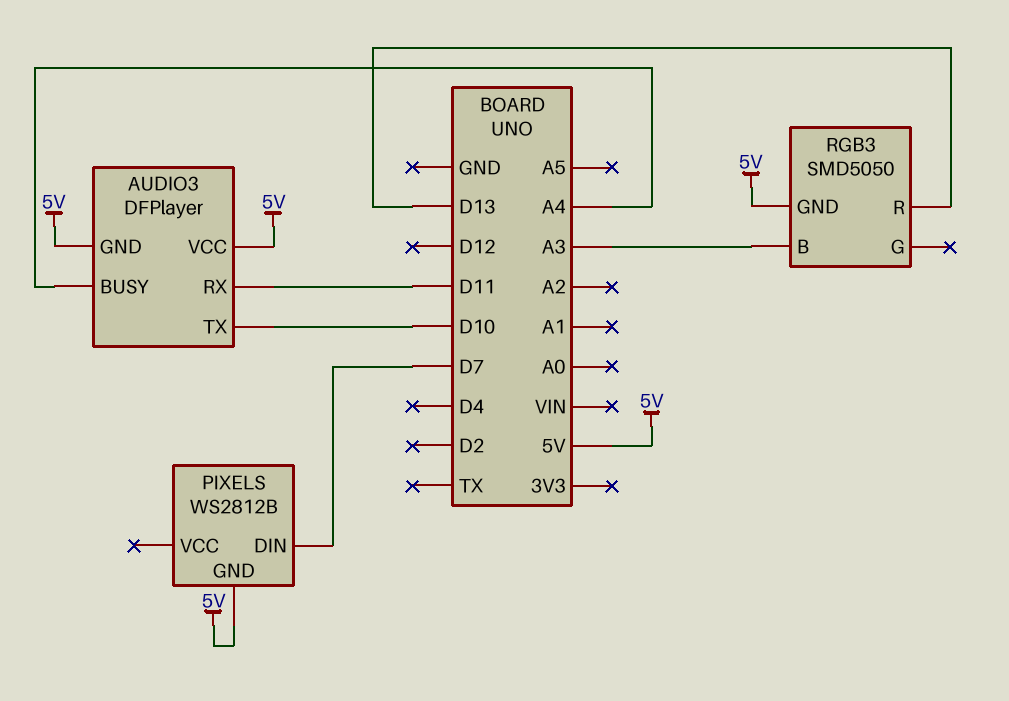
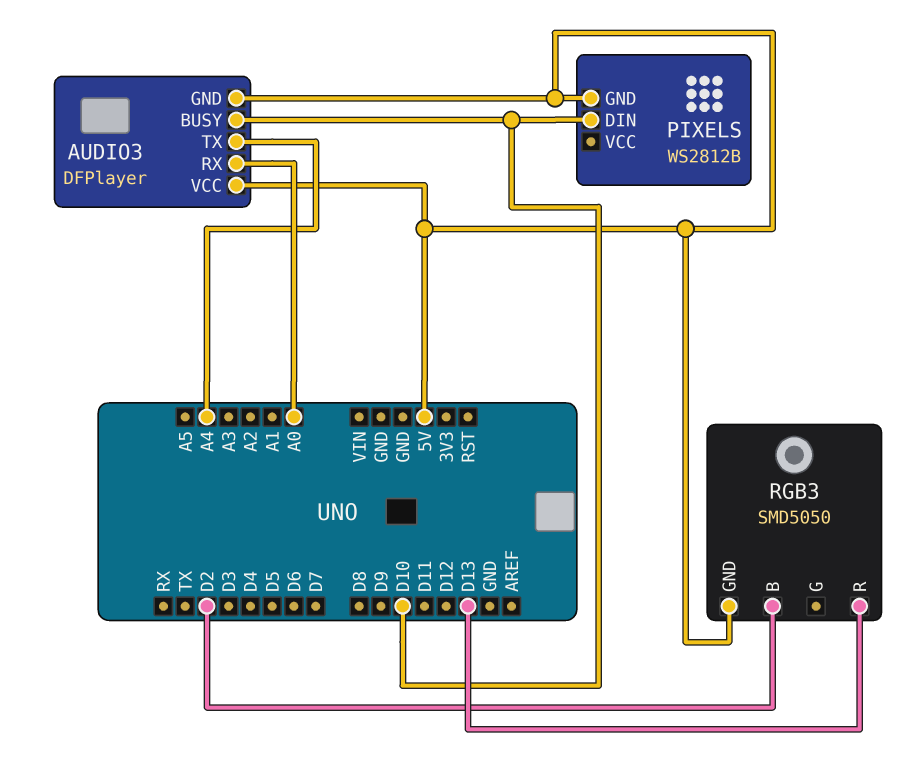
AUDIO3 pin BUSY: A4 -> D10
AUDIO3 pin RX: D11 -> A0
AUDIO3 pin TX: D10 -> A4
PIXELS pin DIN: D7 -> D10
RGB3 pin B: A3 -> D2

